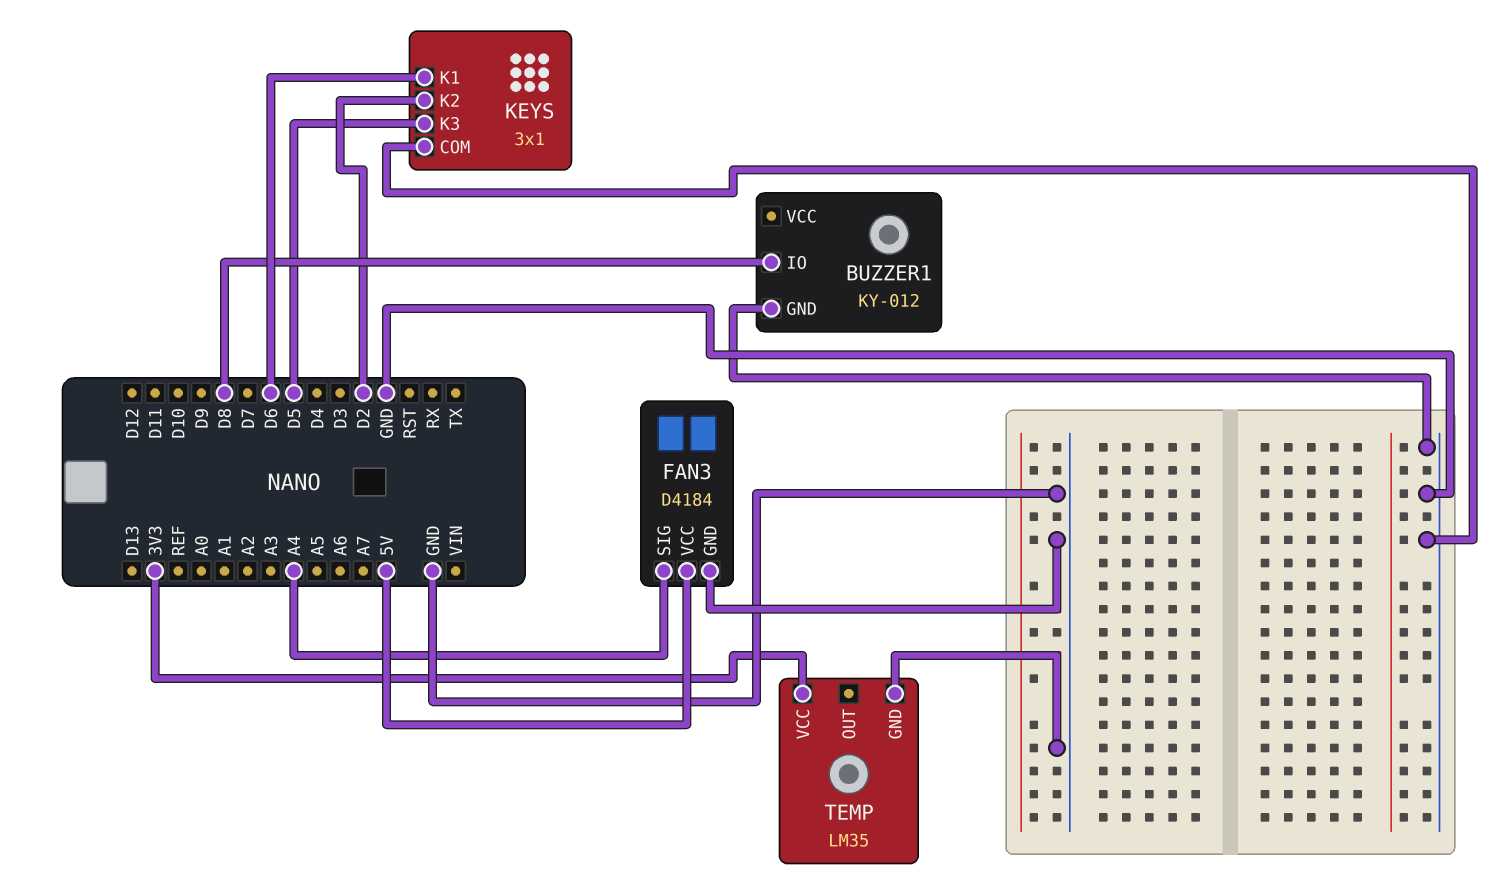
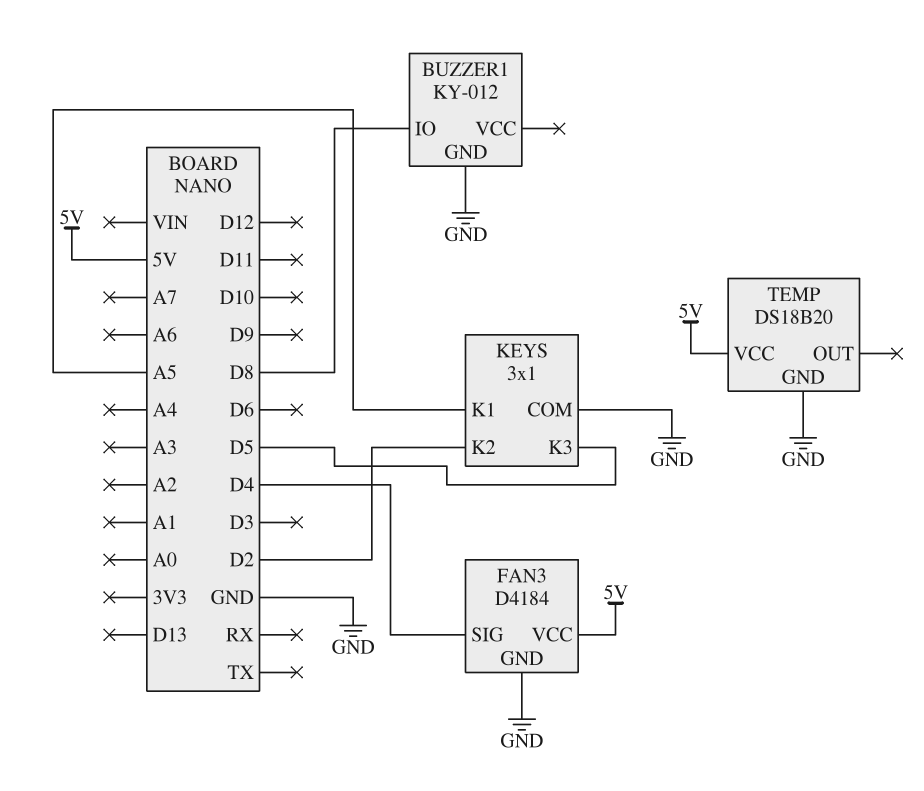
FAN3 pin SIG: A4 -> D4
KEYS pin K1: D6 -> A5
TEMP: LM35 -> DS18B20
TEMP pin VCC: 3V3 -> 5V

